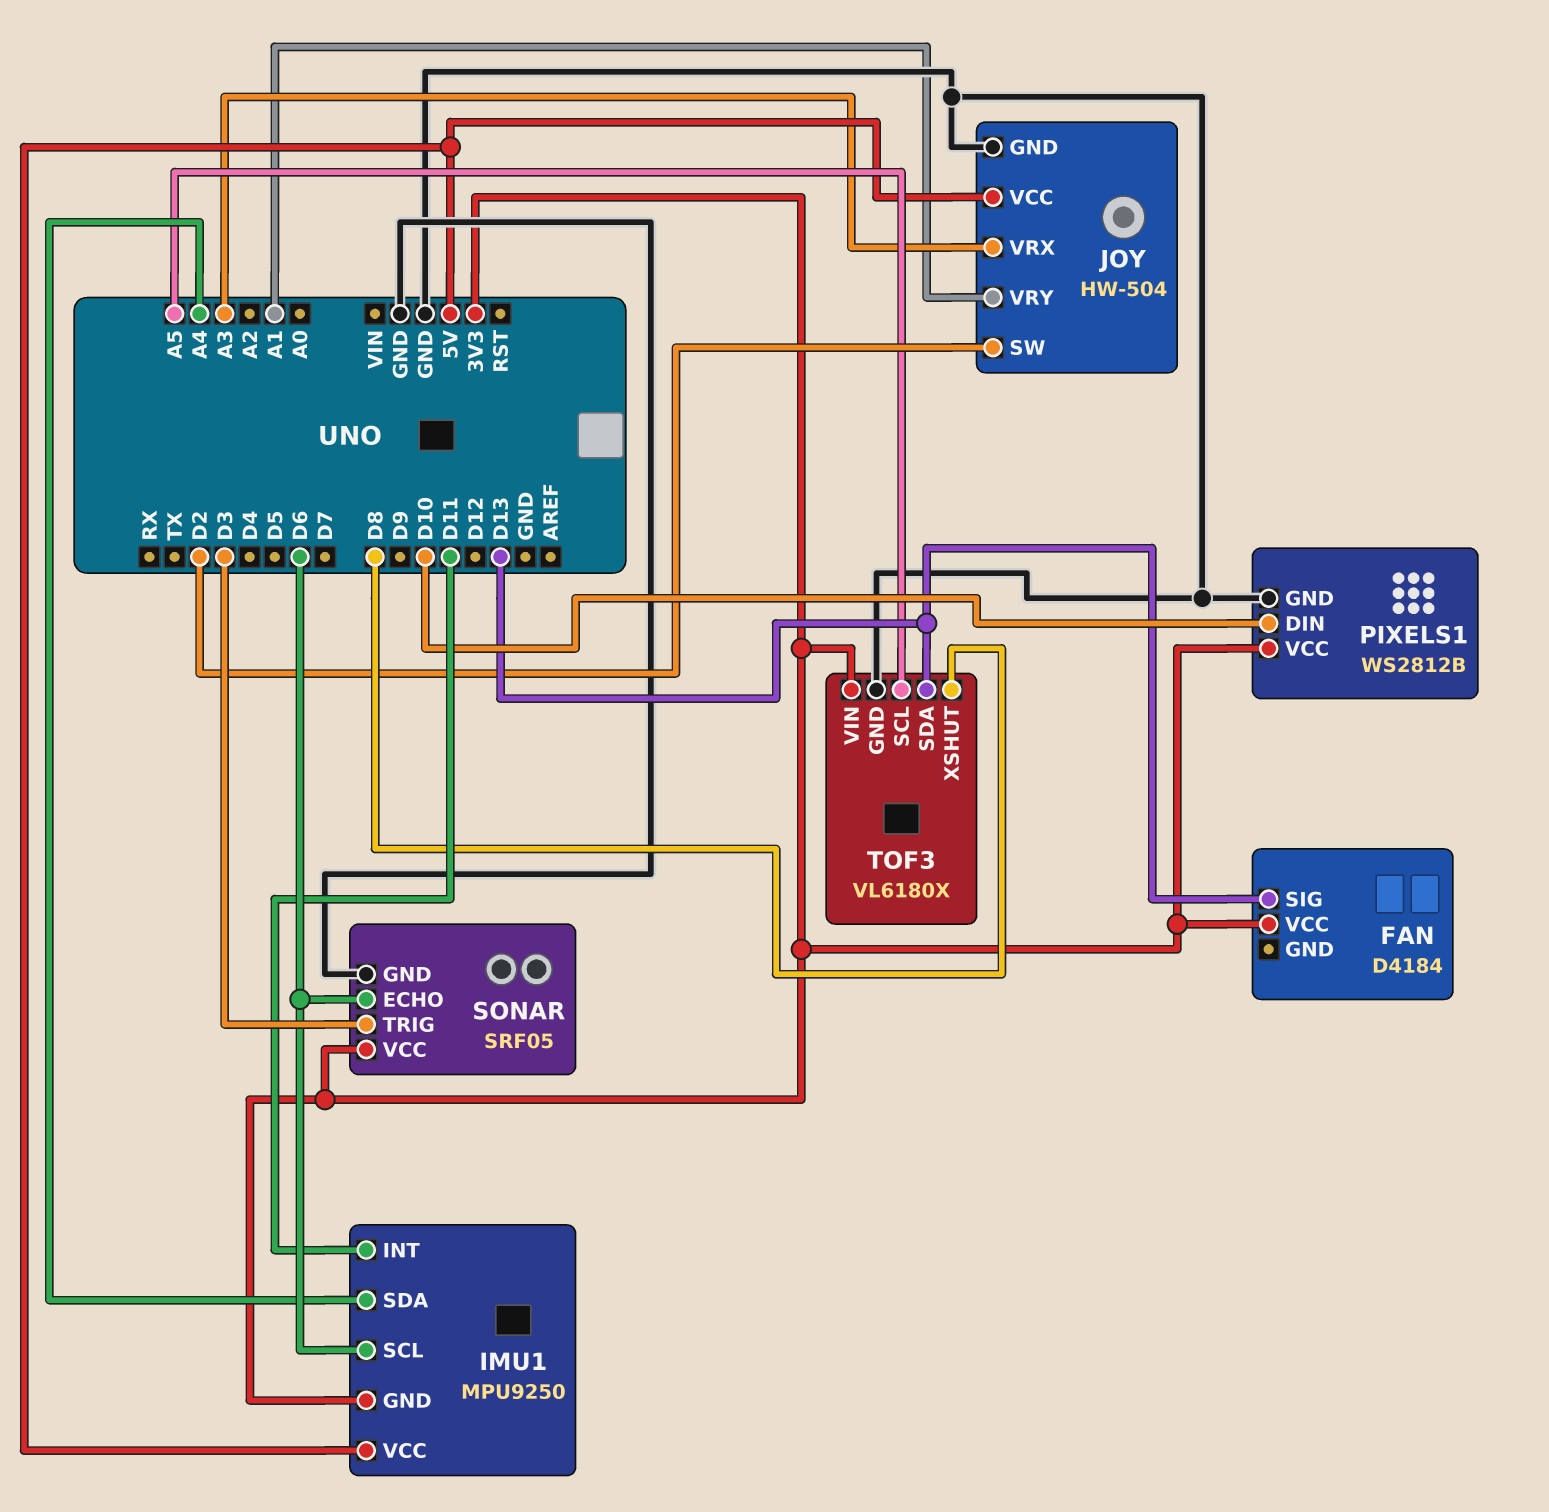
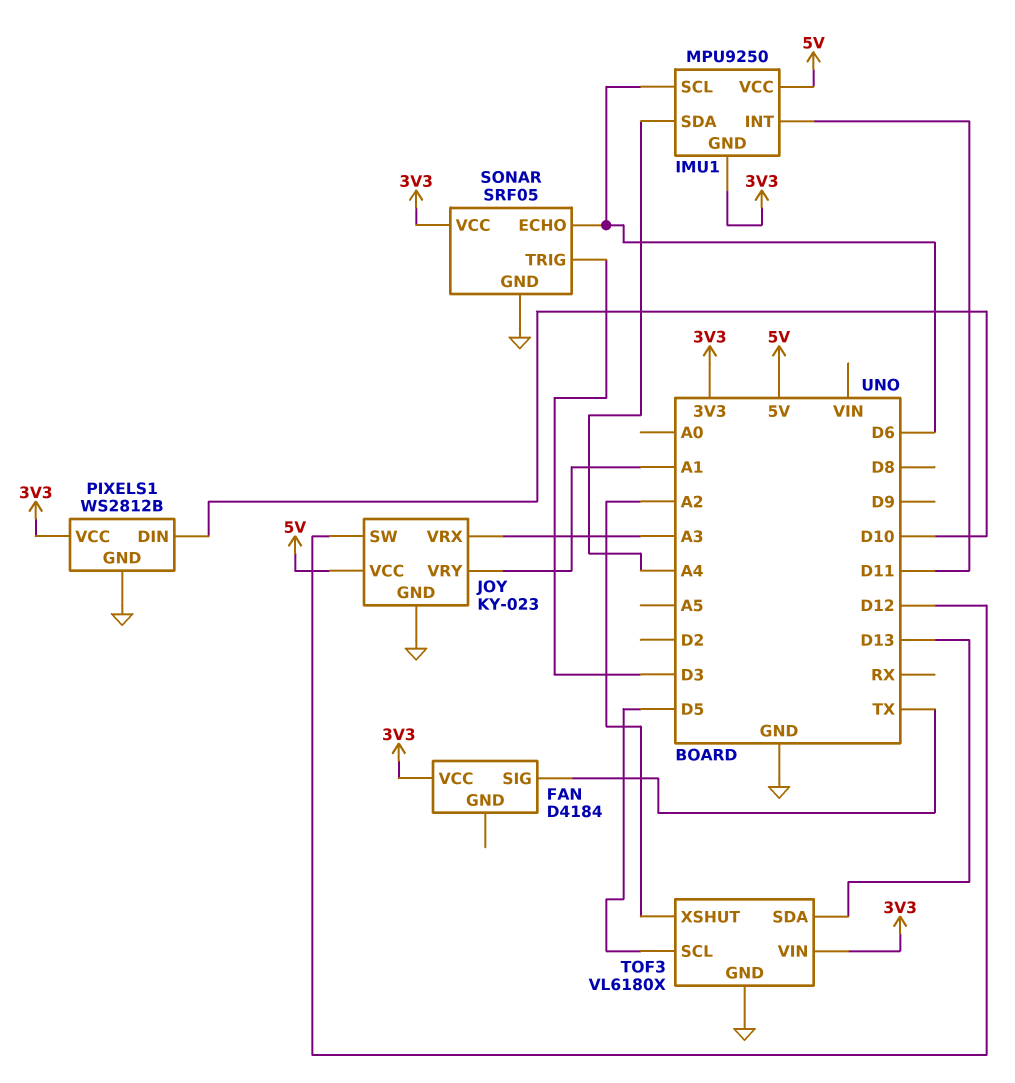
FAN pin SIG: D13 -> TX
JOY: HW-504 -> KY-023
JOY pin SW: D2 -> D12
TOF3 pin SCL: A5 -> D5
TOF3 pin XSHUT: D8 -> A2

